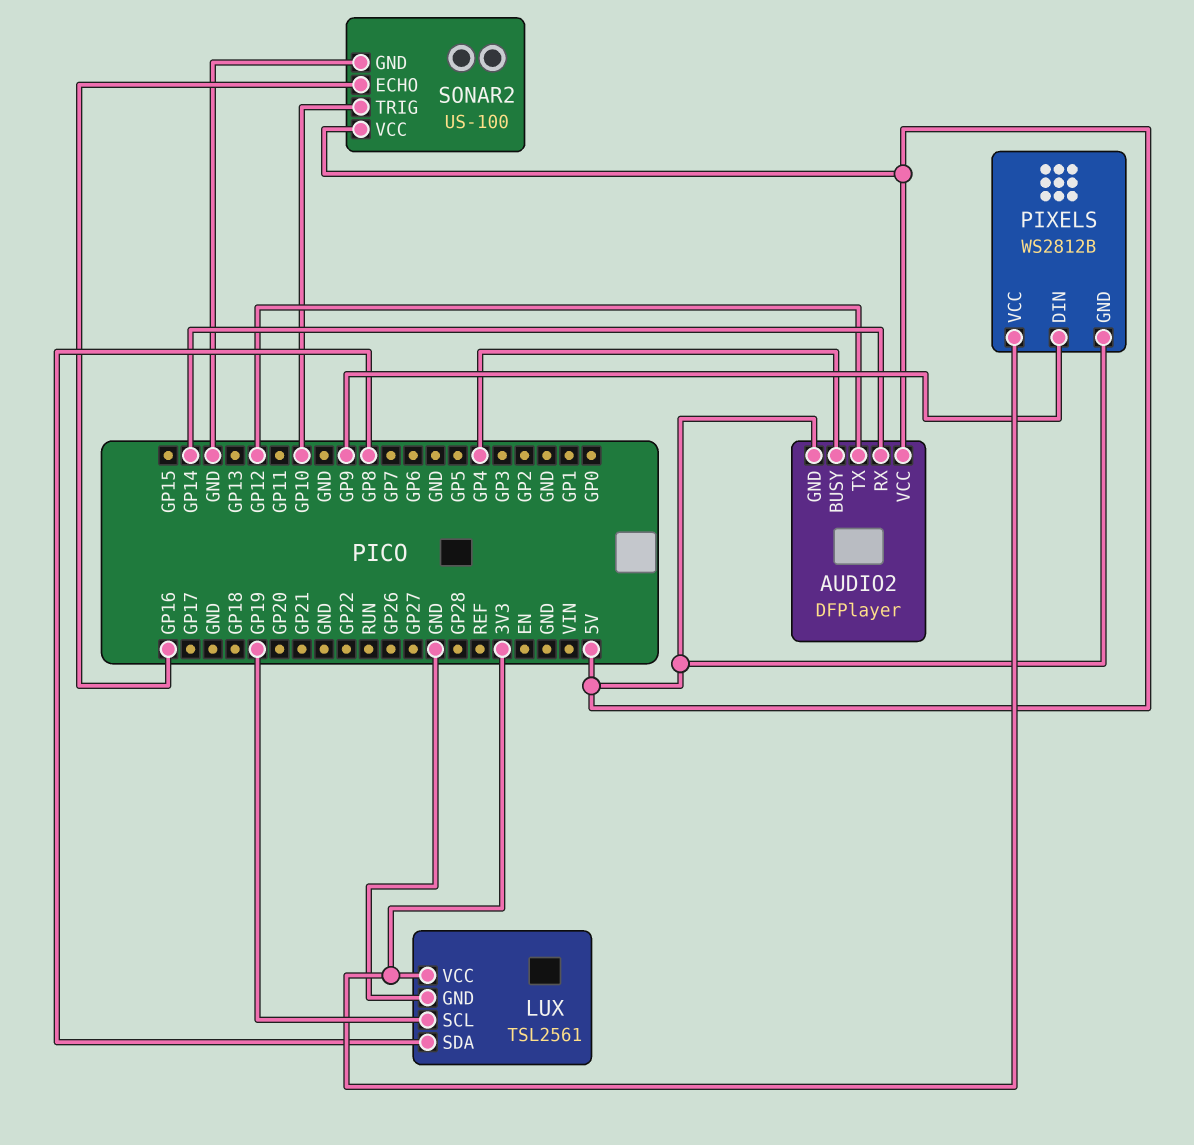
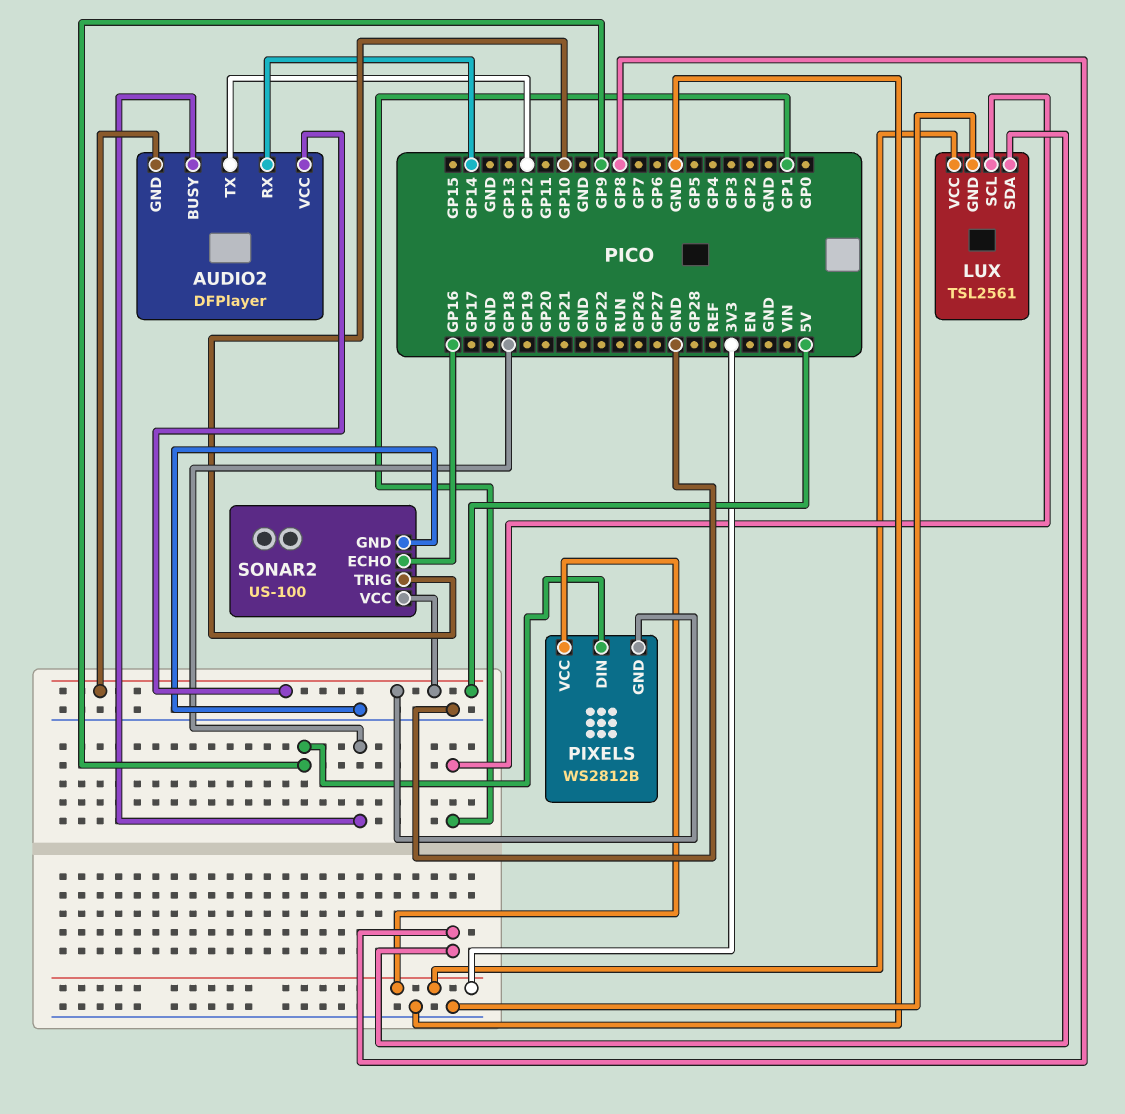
AUDIO2 pin BUSY: GP4 -> GP18
LUX pin SCL: GP19 -> GP1

